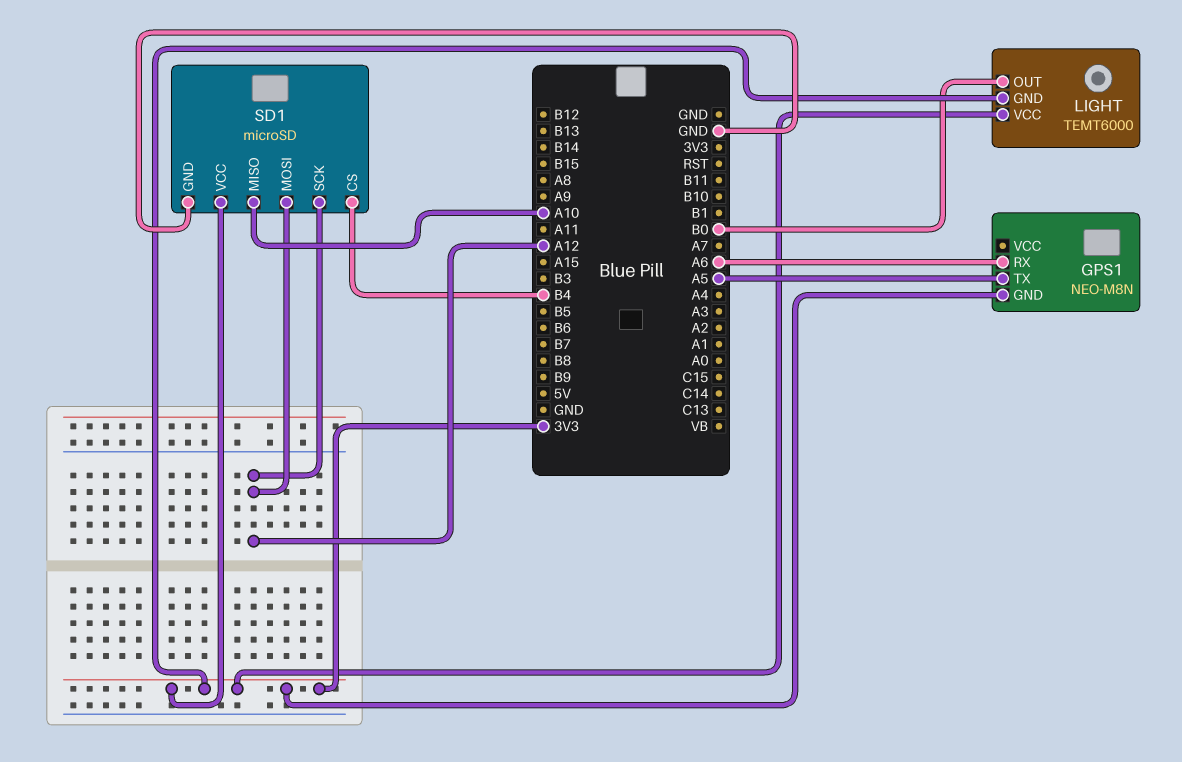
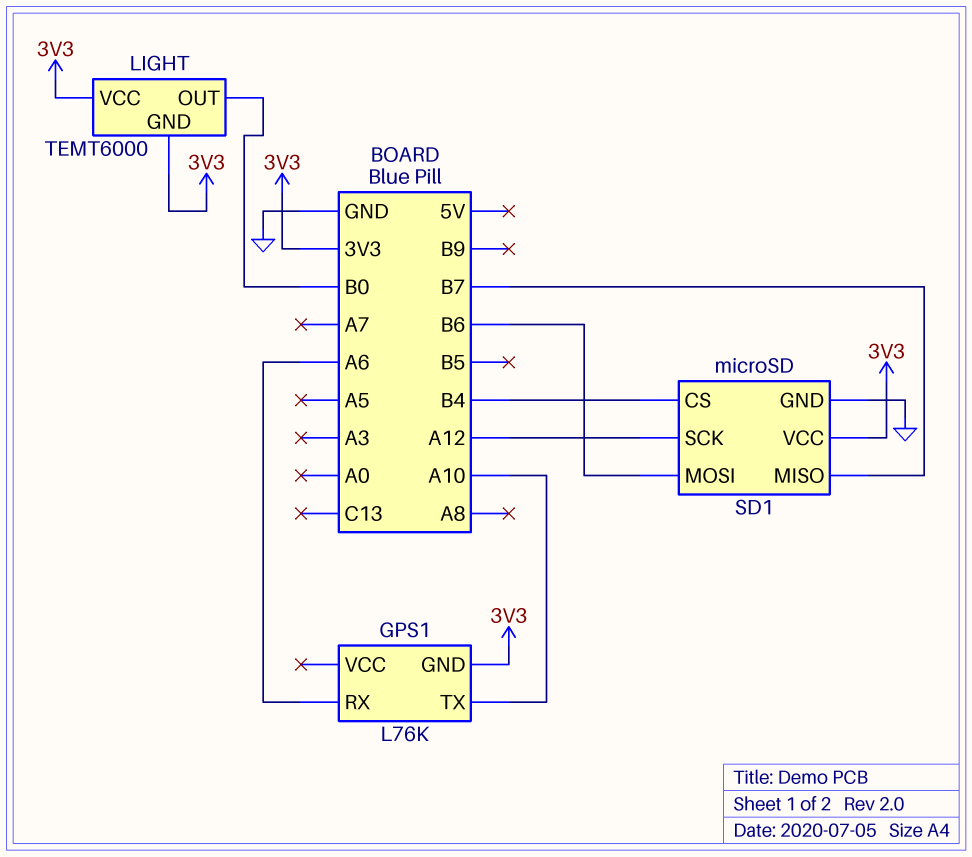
GPS1: NEO-M8N -> L76K
GPS1 pin TX: A5 -> A10
SD1 pin MISO: A10 -> B7
SD1 pin MOSI: A12 -> B6

